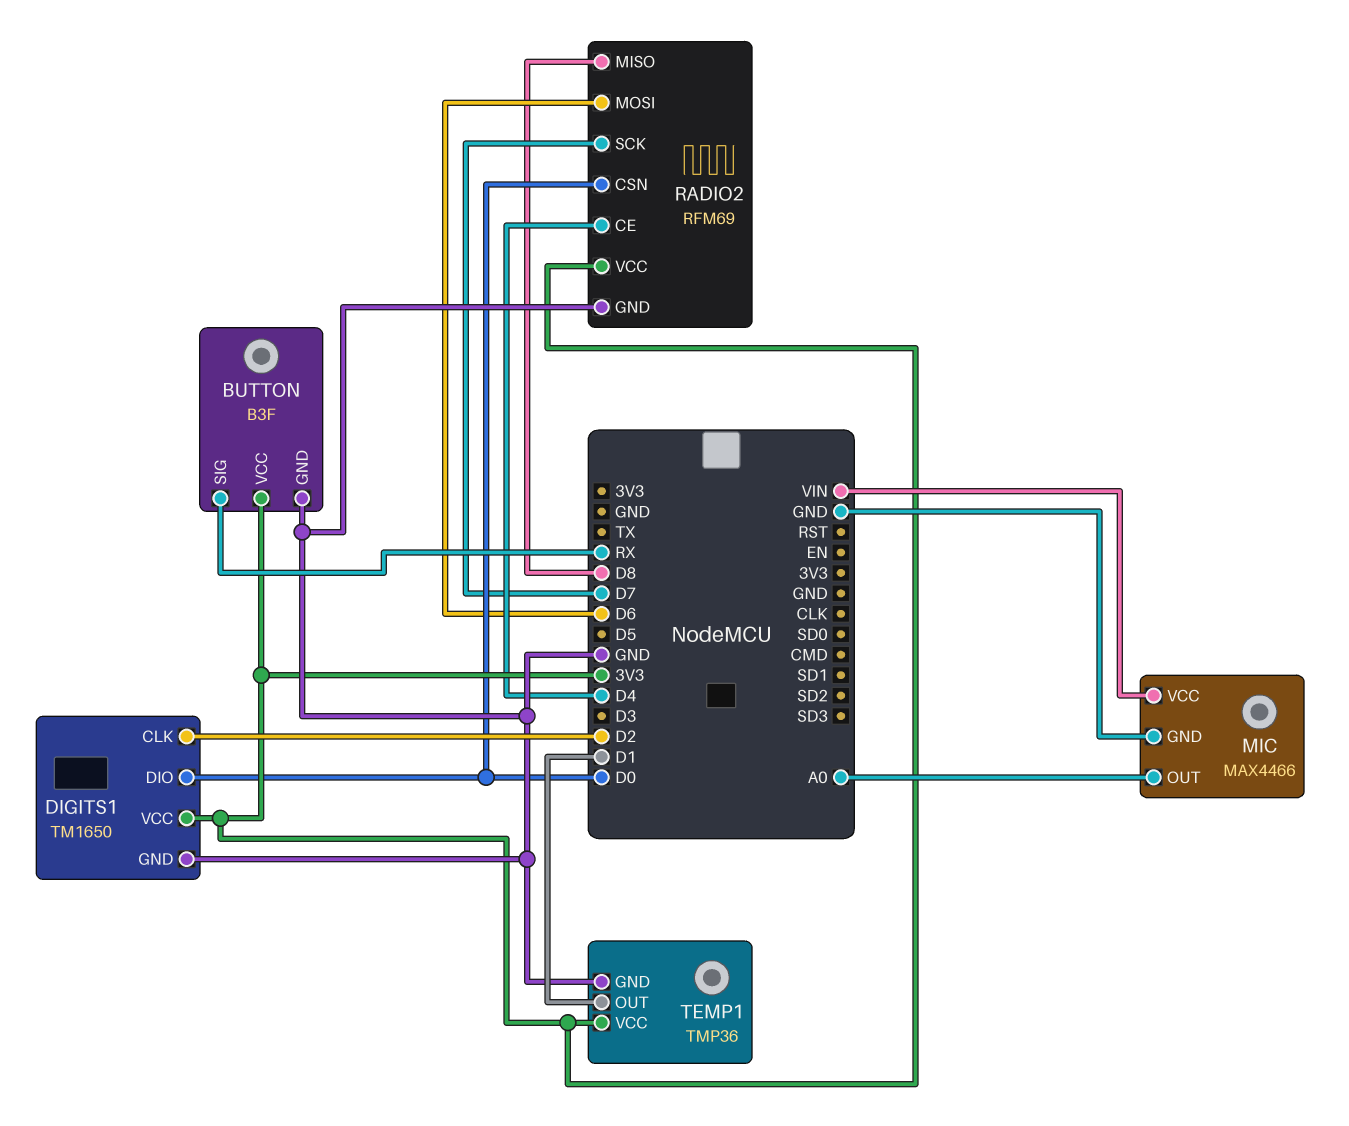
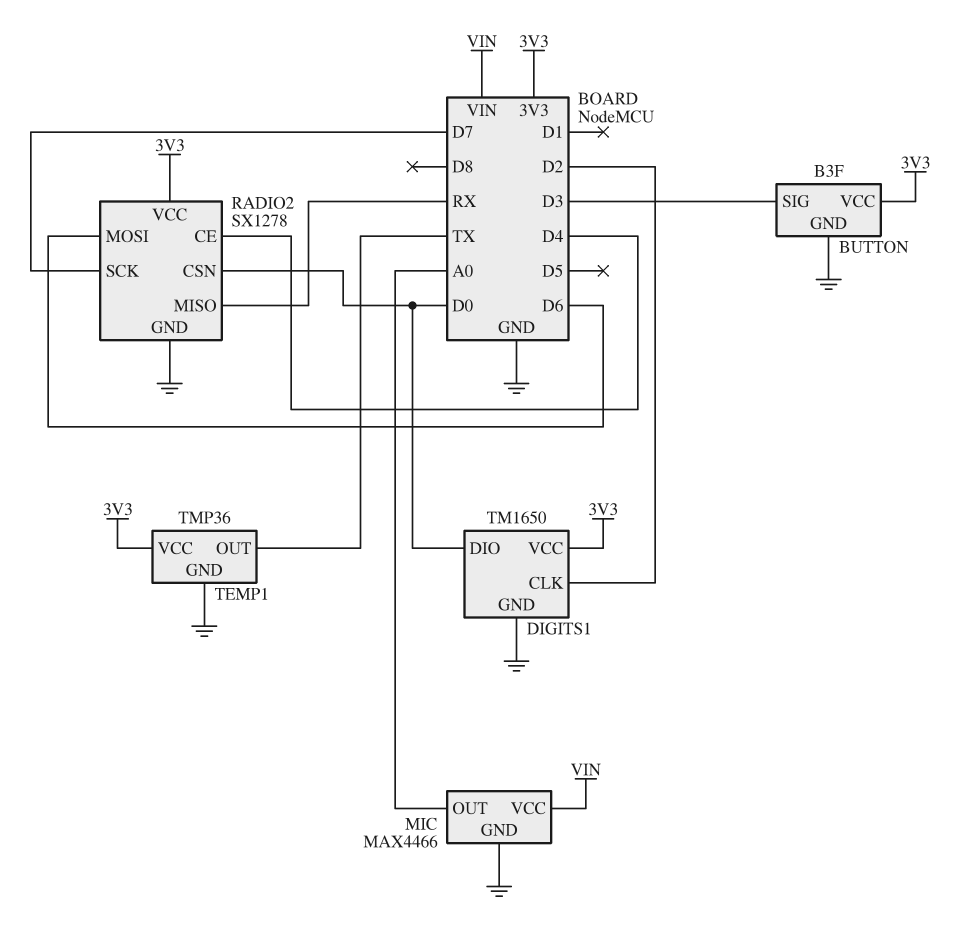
BUTTON pin SIG: RX -> D3
RADIO2: RFM69 -> SX1278
RADIO2 pin MISO: D8 -> RX
TEMP1 pin OUT: D1 -> TX

